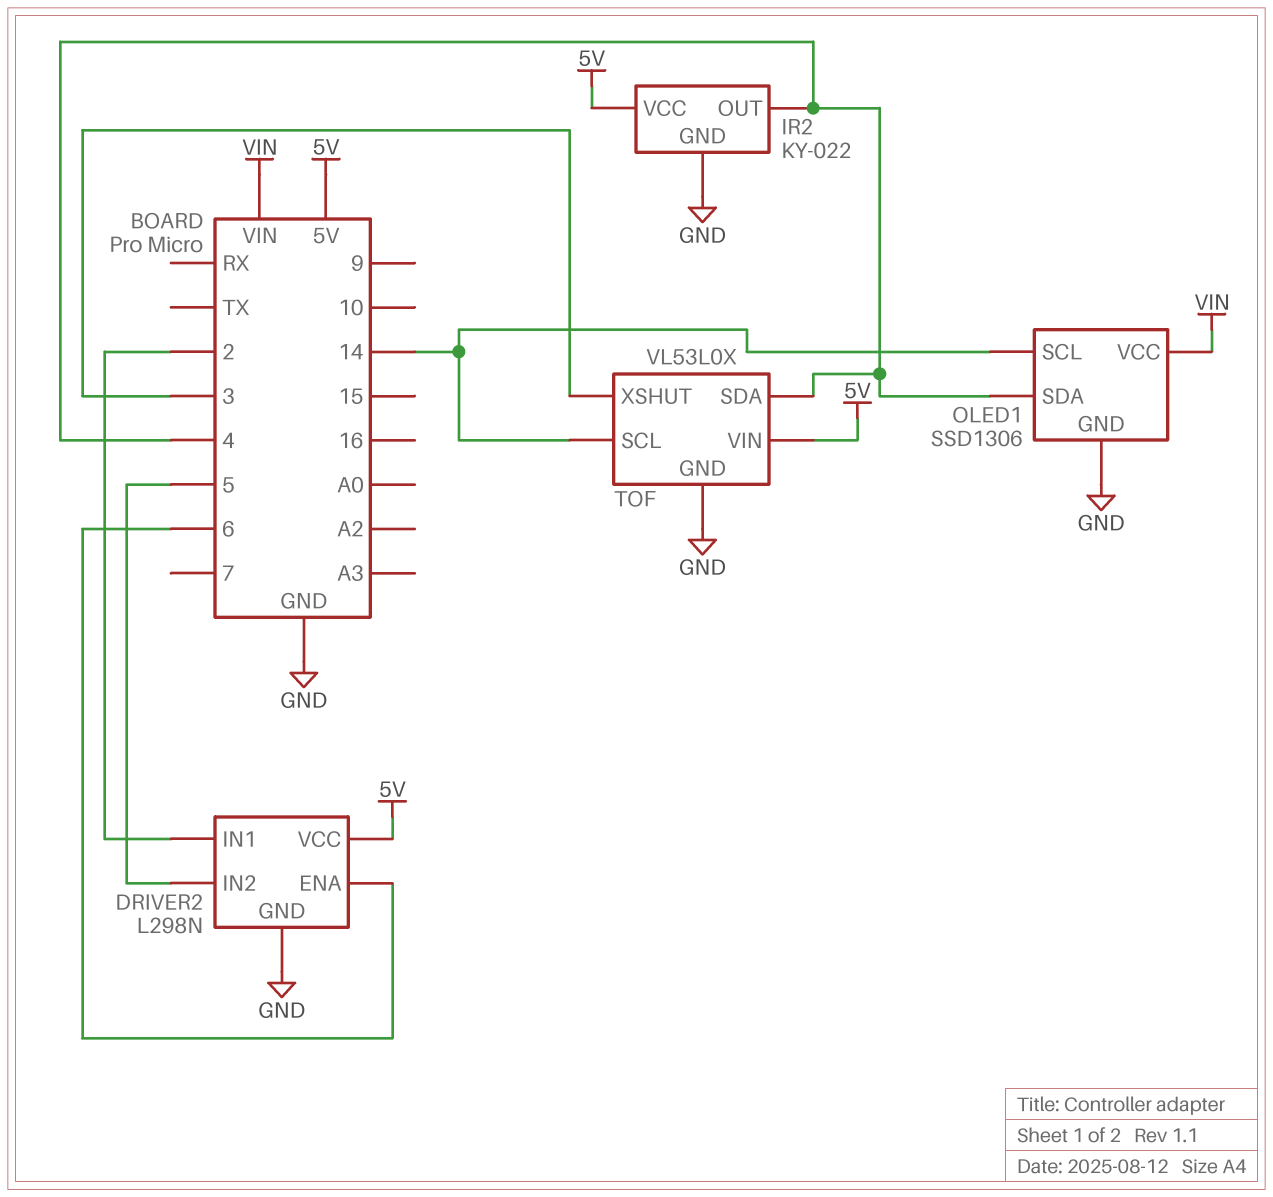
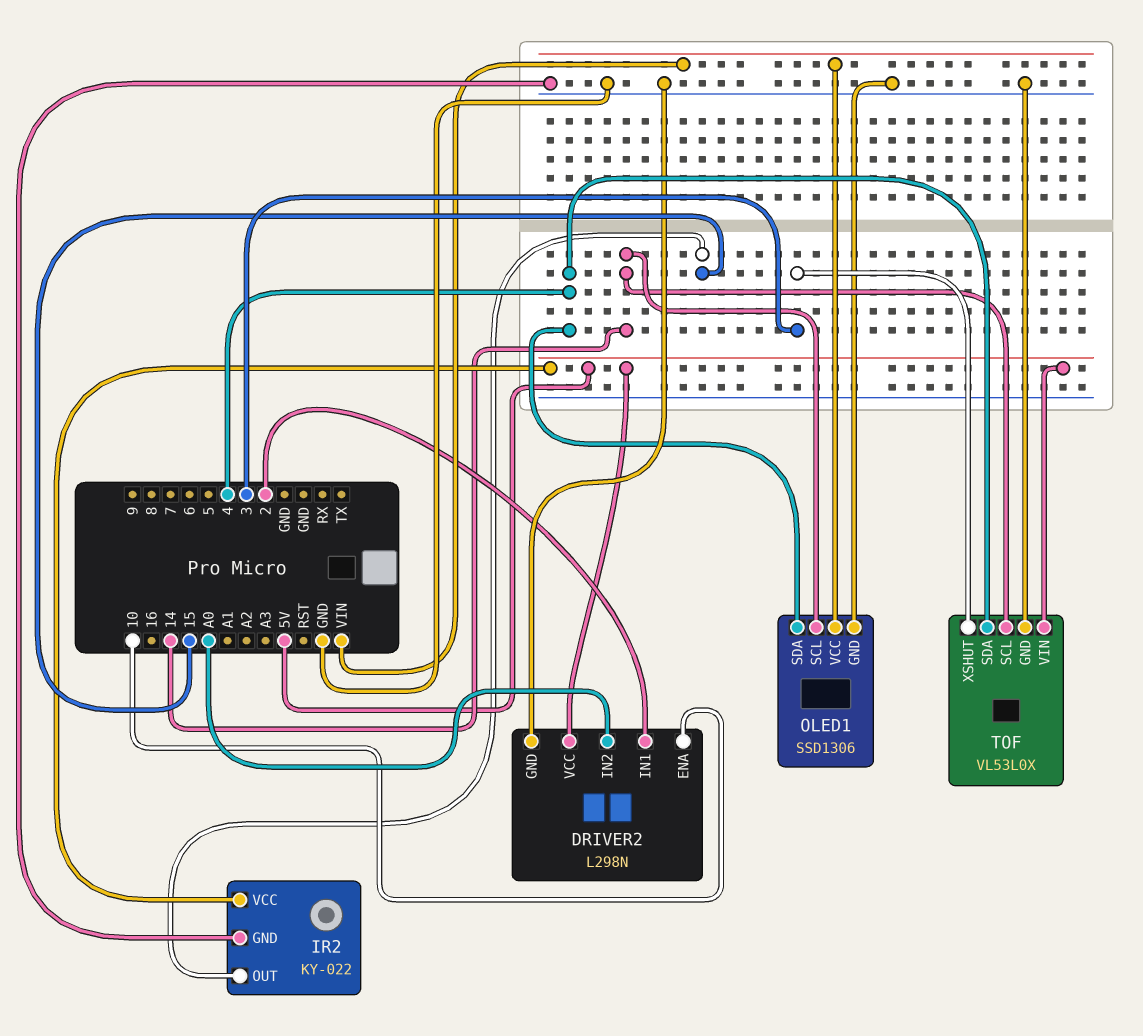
DRIVER2 pin ENA: 6 -> 10
DRIVER2 pin IN2: 5 -> A0
IR2 pin OUT: 4 -> 15

